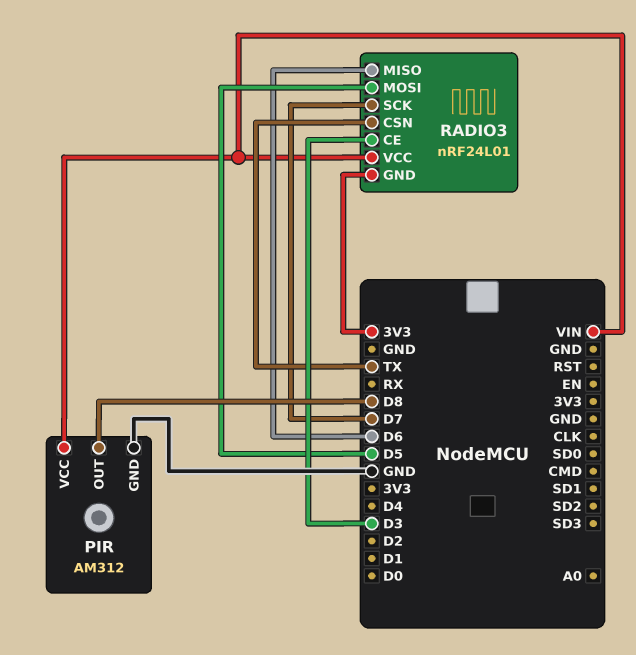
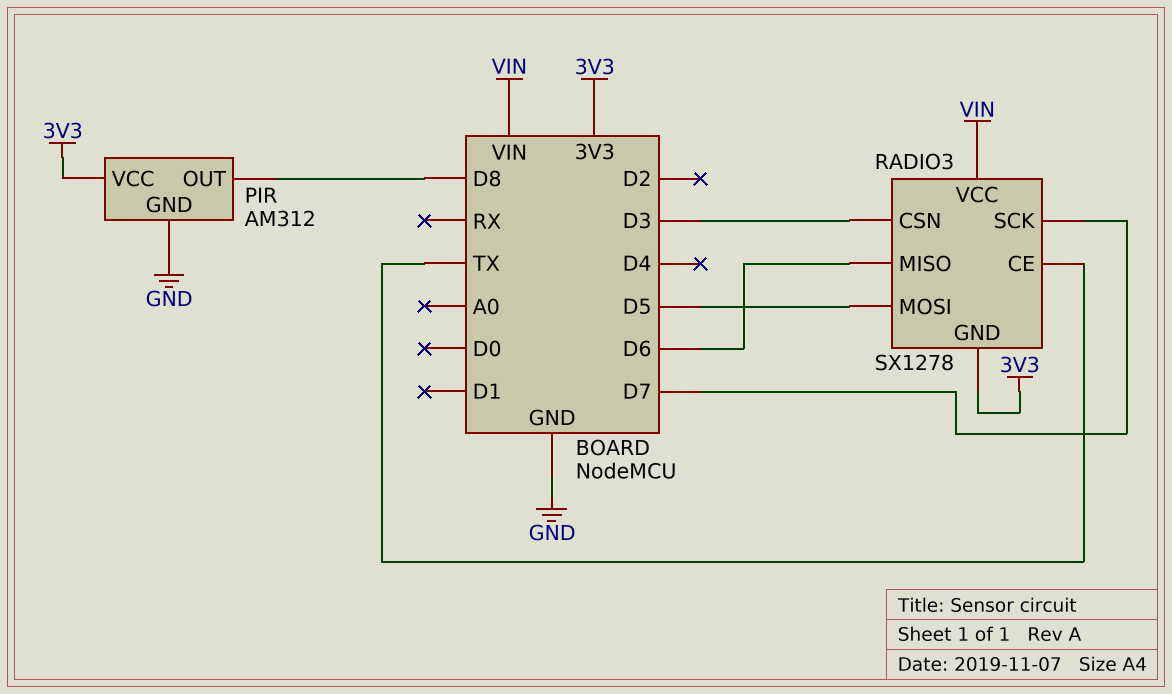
PIR pin VCC: VIN -> 3V3
RADIO3: nRF24L01 -> SX1278
RADIO3 pin CE: D3 -> TX
RADIO3 pin CSN: TX -> D3

